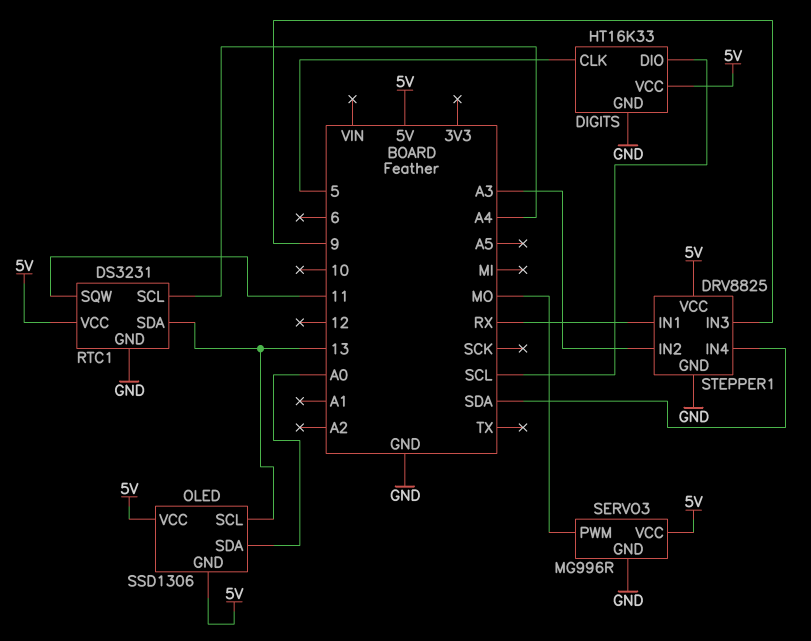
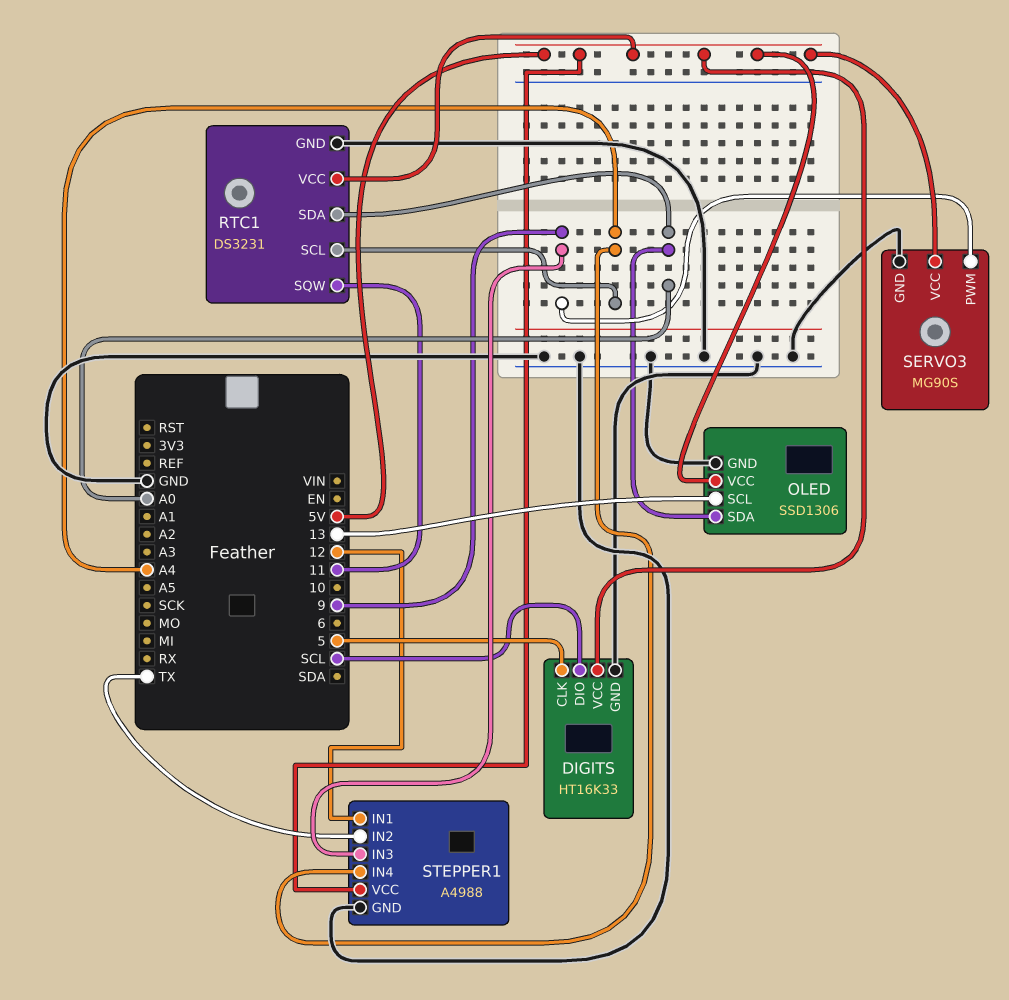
OLED pin GND: 5V -> GND
RTC1 pin SDA: 13 -> A0
SERVO3: MG996R -> MG90S
SERVO3 pin PWM: MO -> 9
STEPPER1: DRV8825 -> A4988
STEPPER1 pin IN1: RX -> 12
STEPPER1 pin IN2: A3 -> TX
STEPPER1 pin IN4: SDA -> A4

